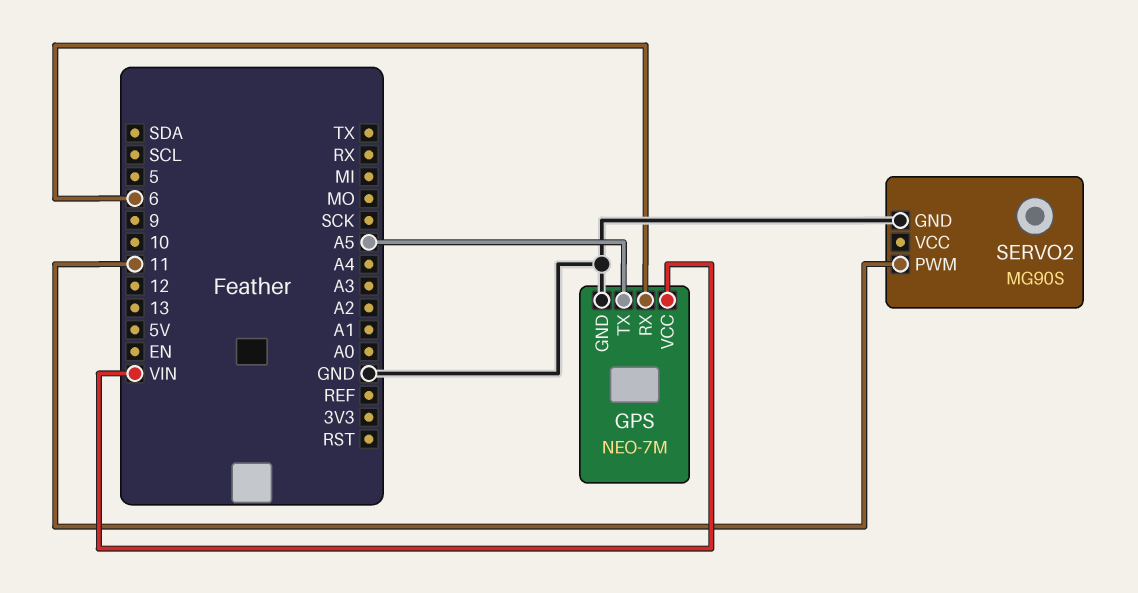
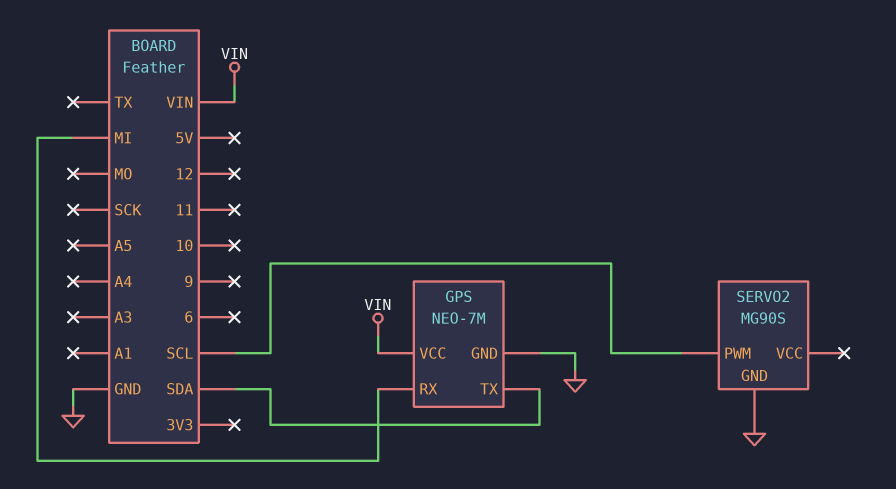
GPS pin RX: 6 -> MI
GPS pin TX: A5 -> SDA
SERVO2 pin PWM: 11 -> SCL

